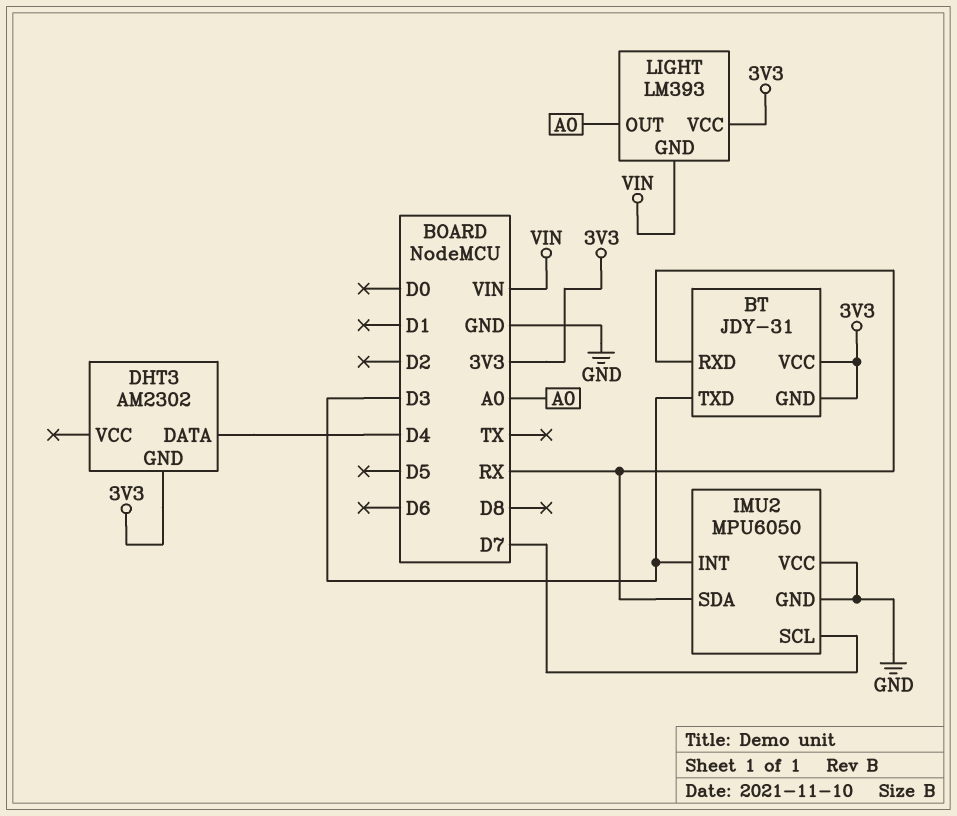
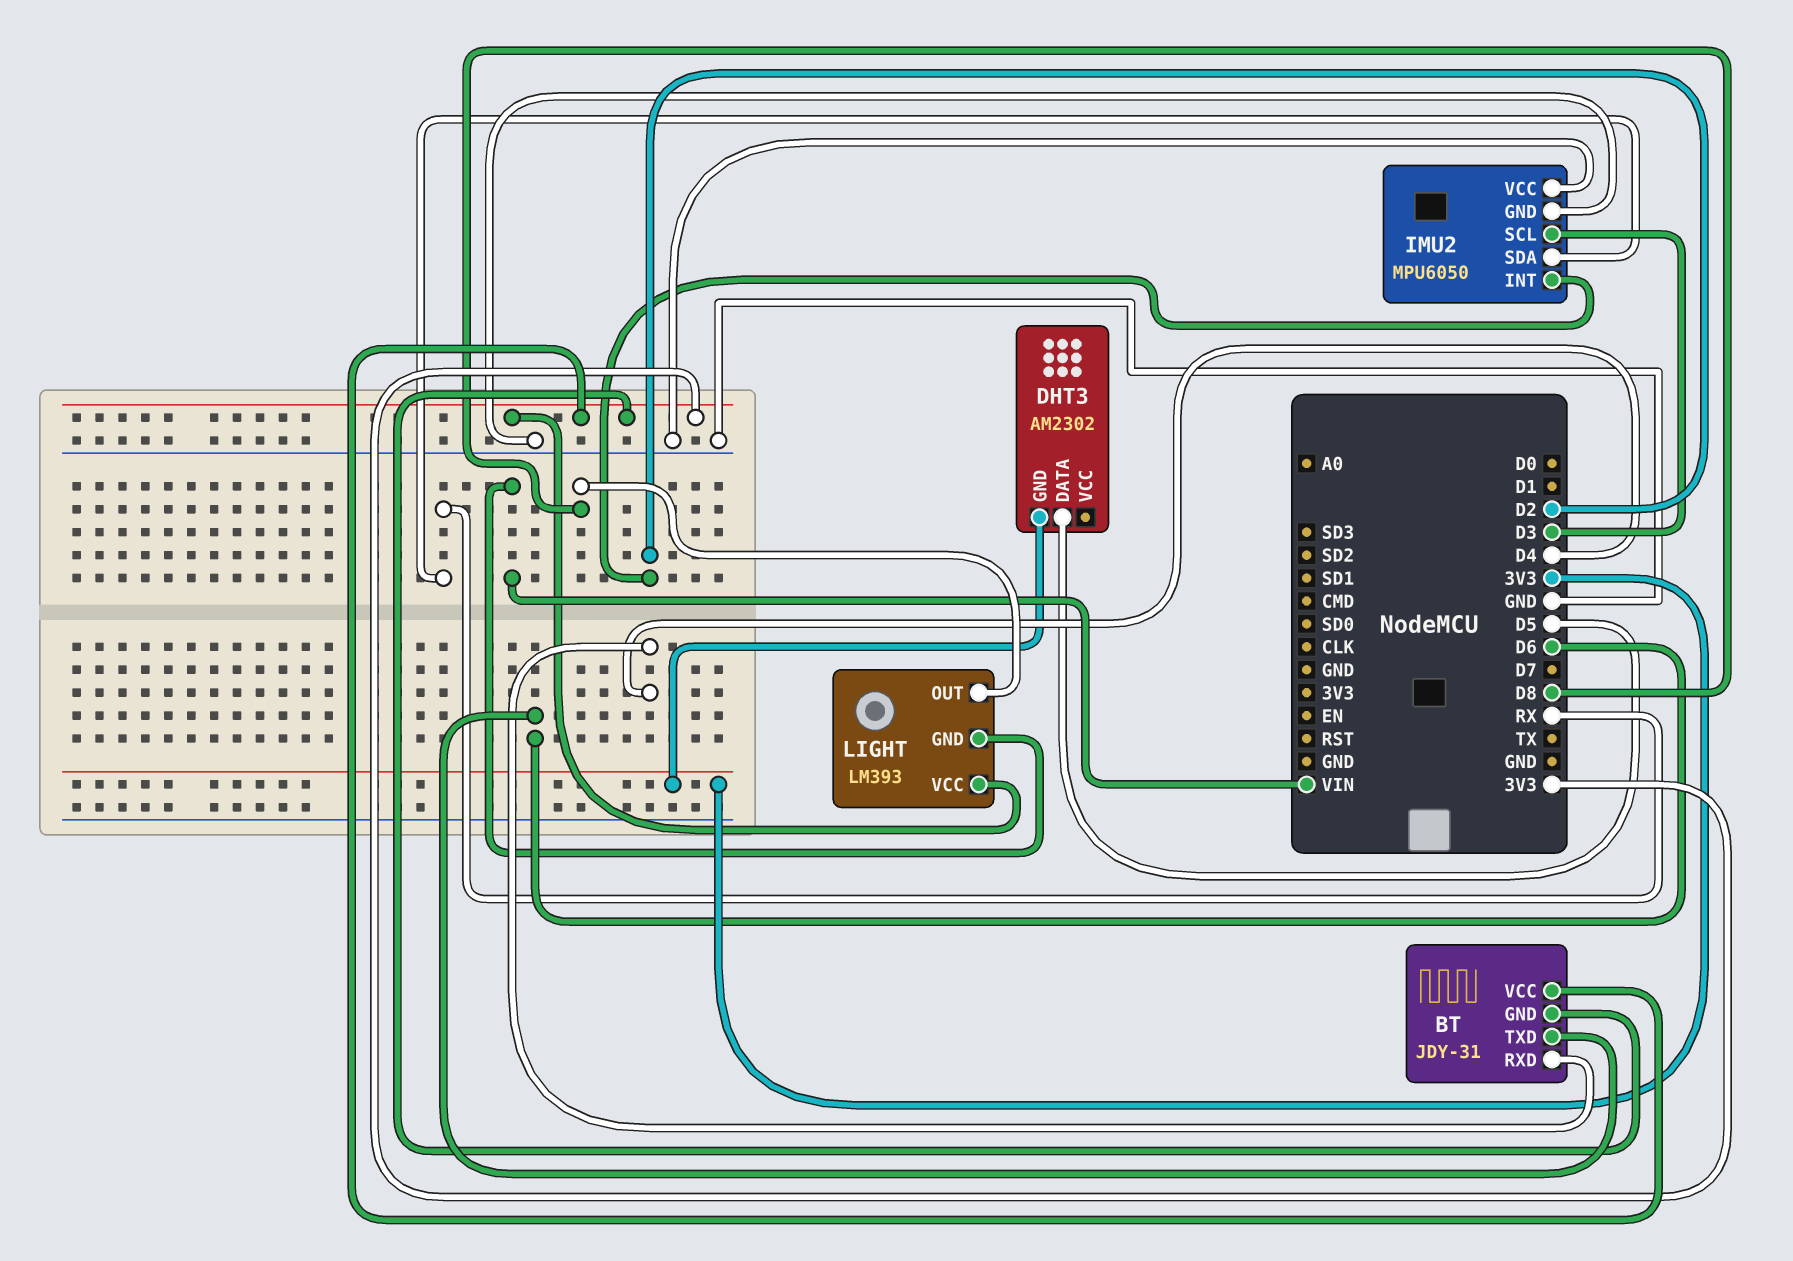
BT pin RXD: RX -> D4
BT pin TXD: D3 -> D6
DHT3 pin DATA: D4 -> D5
IMU2 pin INT: D3 -> D2
IMU2 pin SCL: D7 -> D3
LIGHT pin OUT: A0 -> D8

